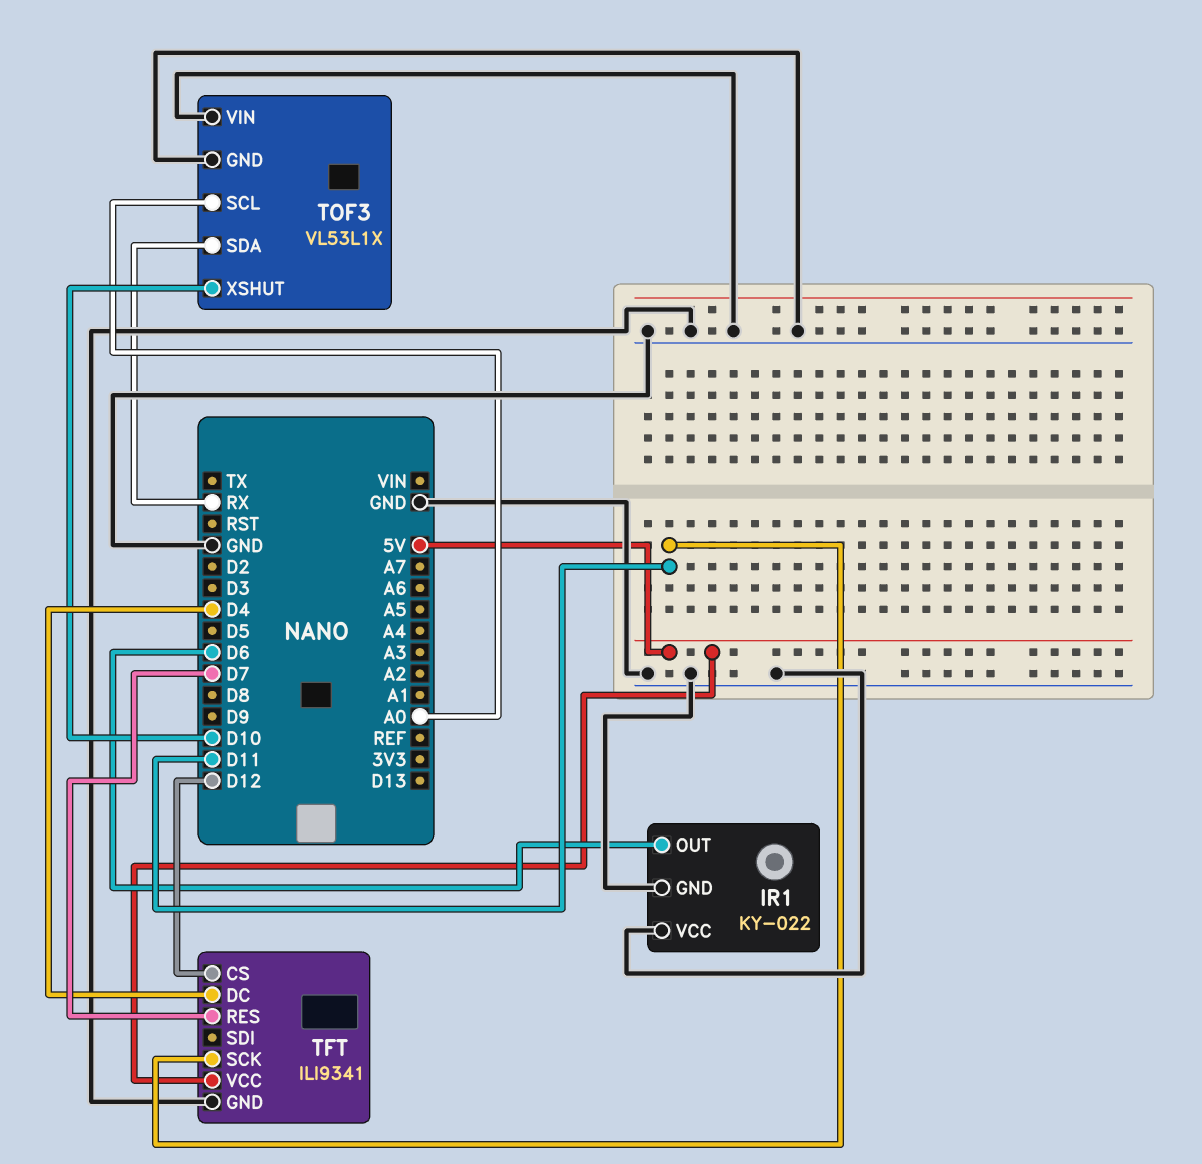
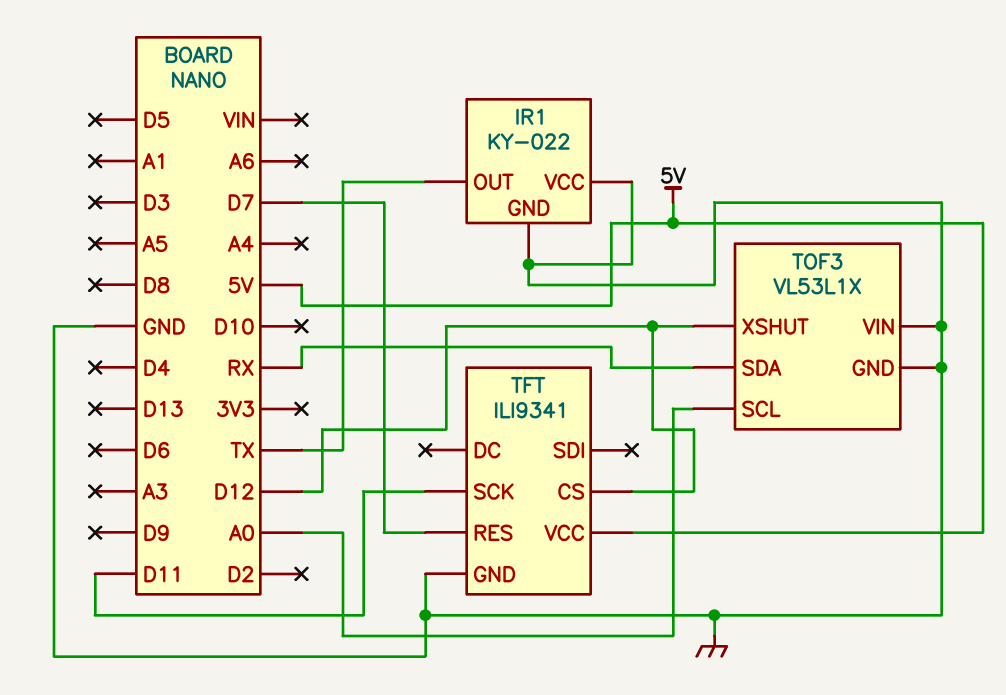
IR1 pin OUT: D6 -> TX
TFT pin DC: D4 -> none
TOF3 pin XSHUT: D10 -> D12

